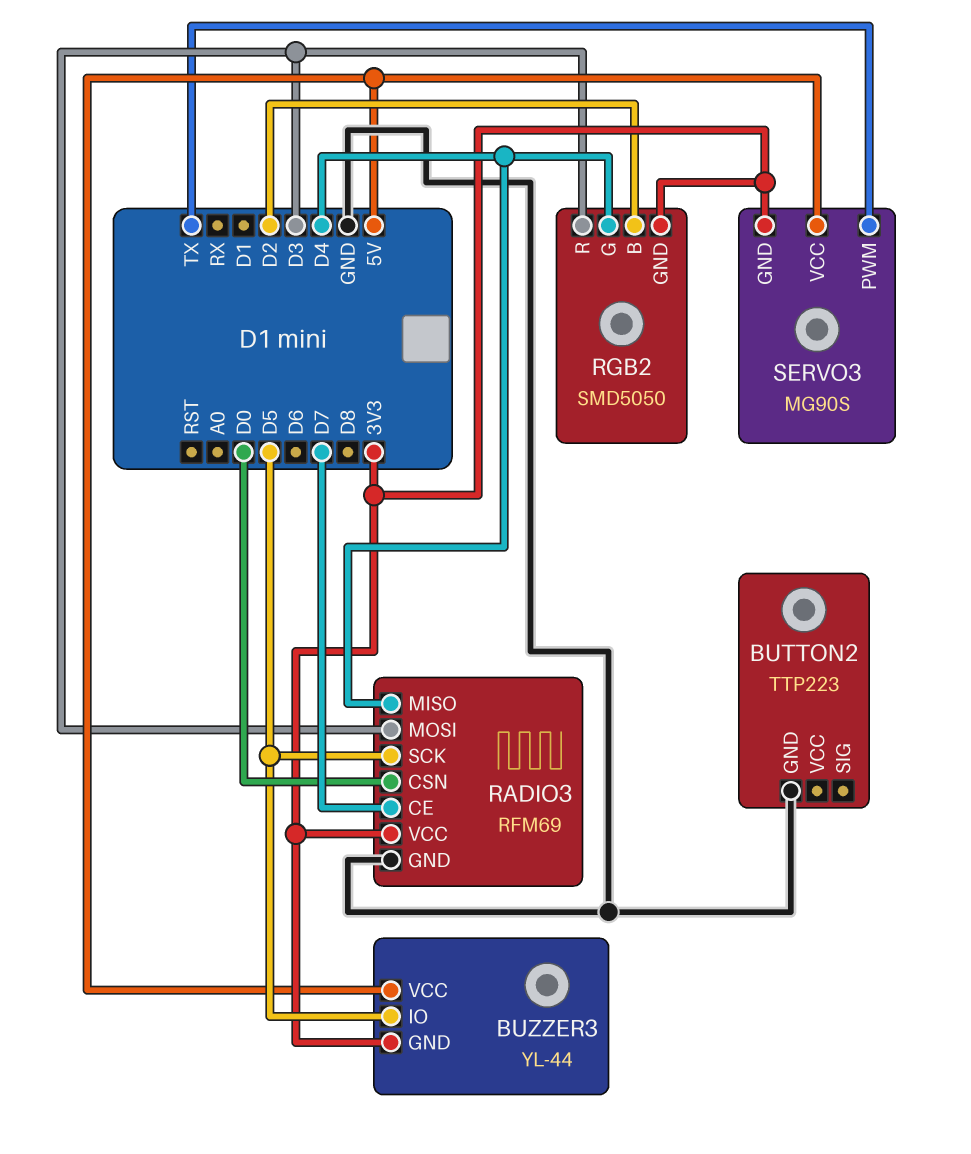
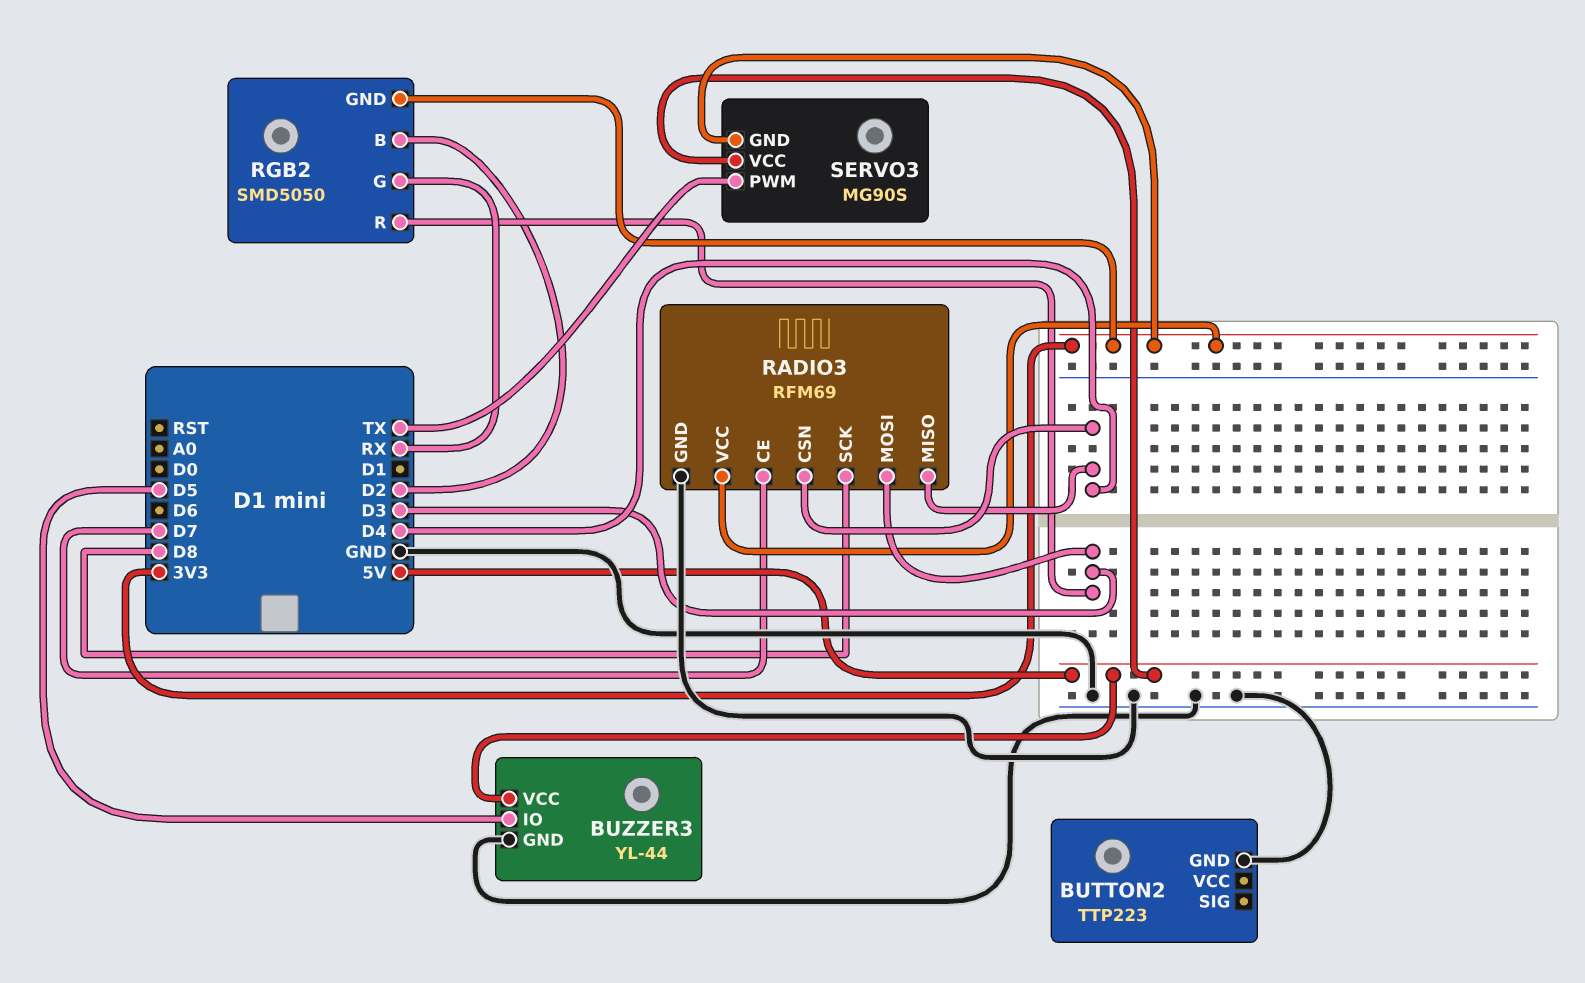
BUZZER3 pin GND: 3V3 -> GND
RADIO3 pin CSN: D0 -> D4
RADIO3 pin SCK: D5 -> D8
RGB2 pin G: D4 -> RX

